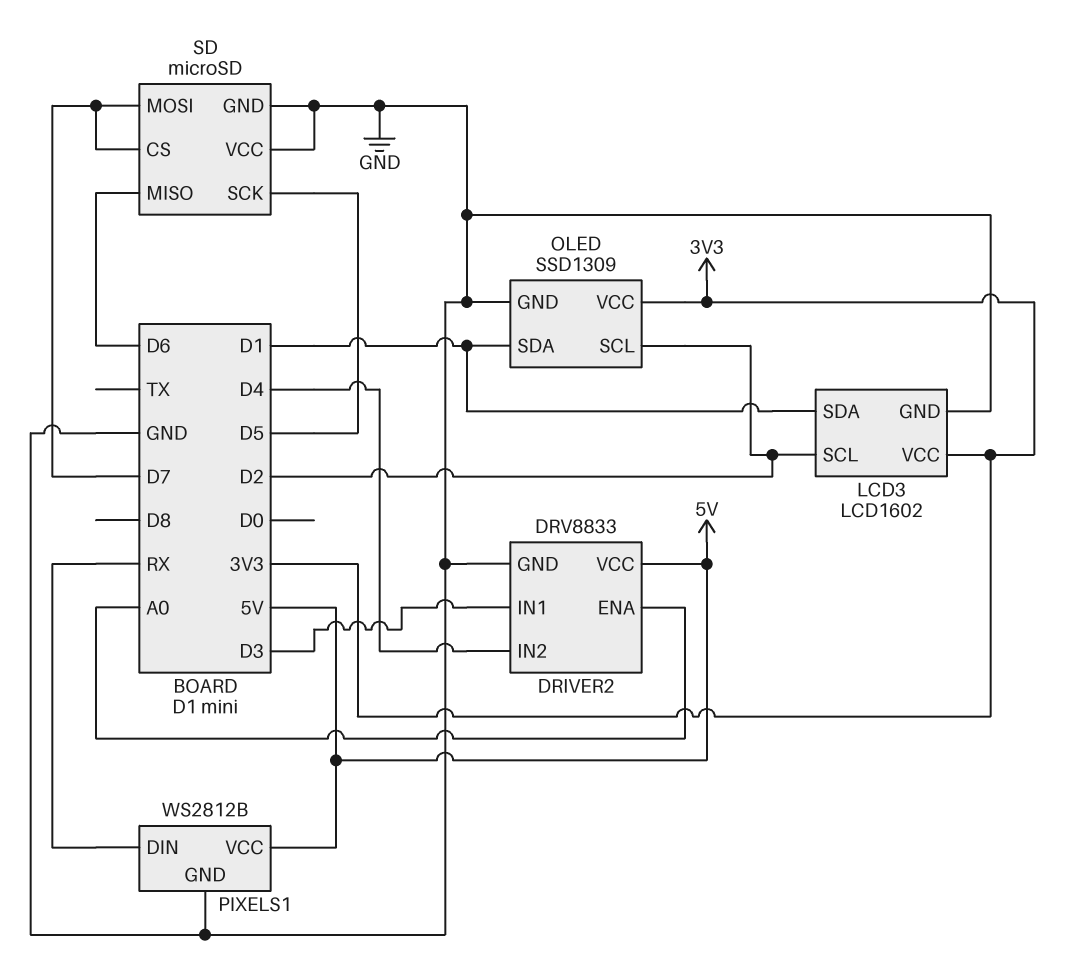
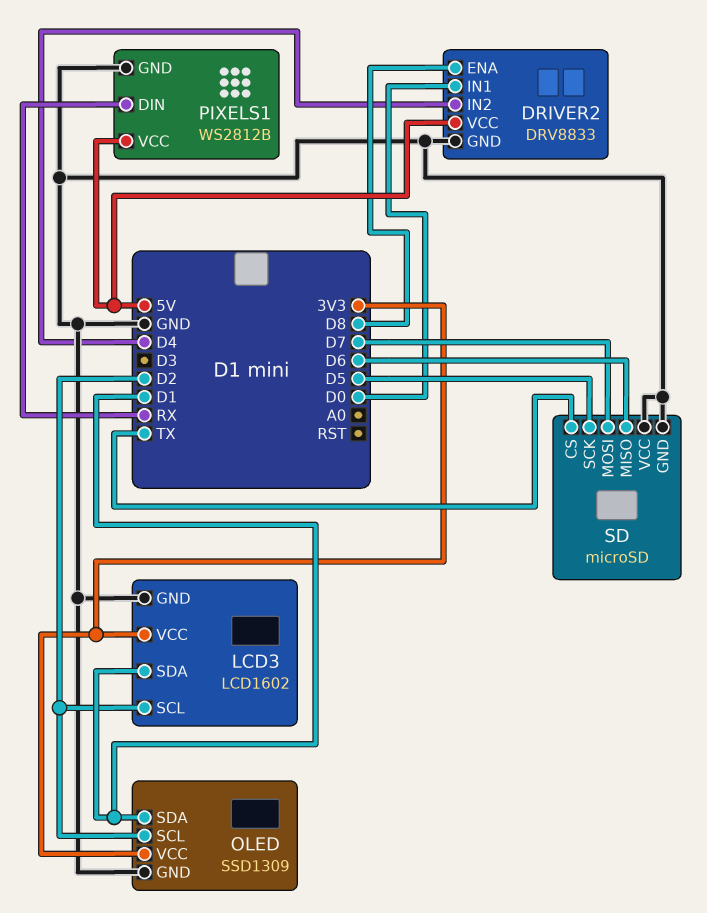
DRIVER2 pin ENA: A0 -> D8
DRIVER2 pin IN1: D3 -> D0
SD pin CS: D7 -> TX

